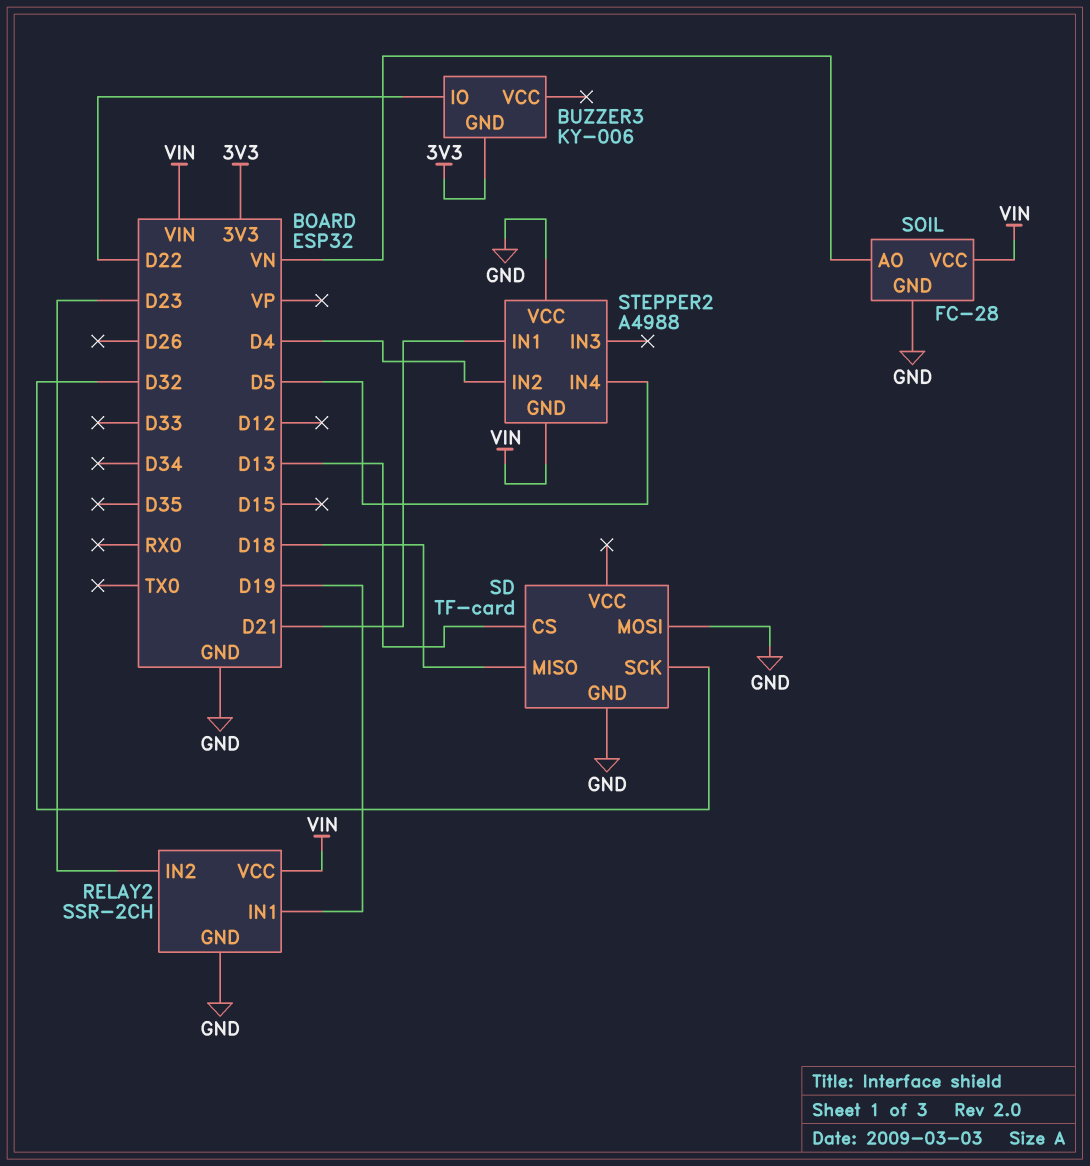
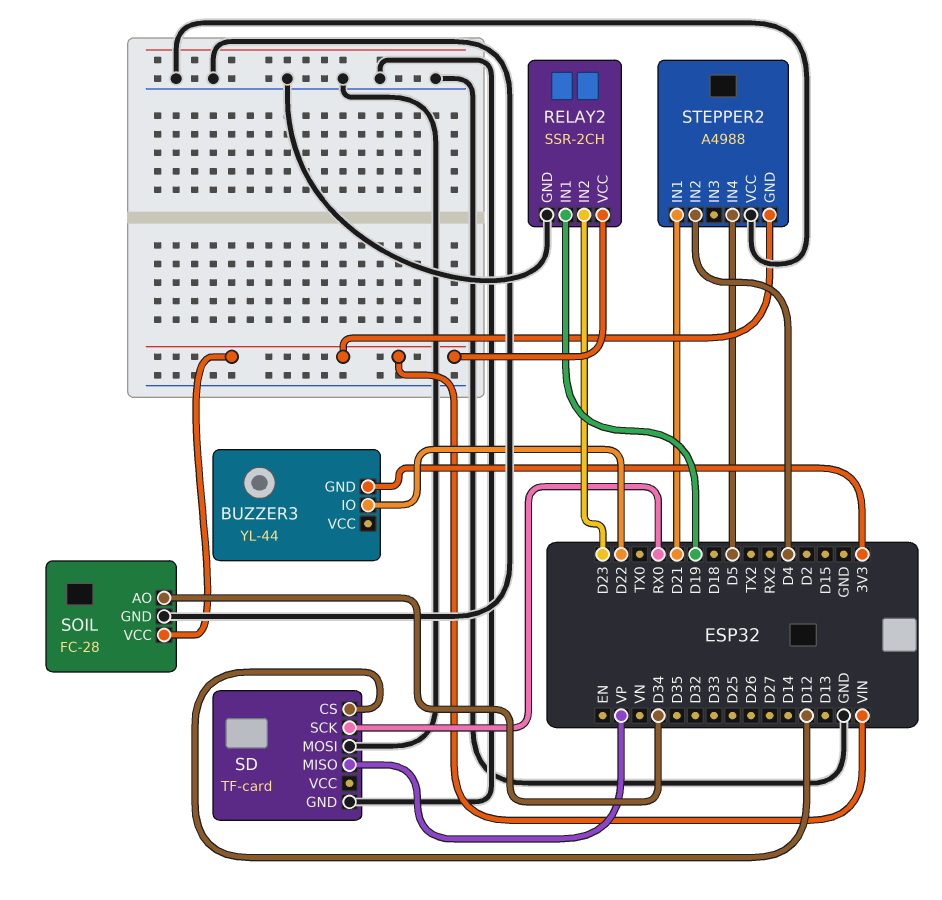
BUZZER3: KY-006 -> YL-44
SD pin CS: D13 -> D12
SD pin MISO: D18 -> VP
SD pin SCK: D32 -> RX0
SOIL pin AO: VN -> D34

